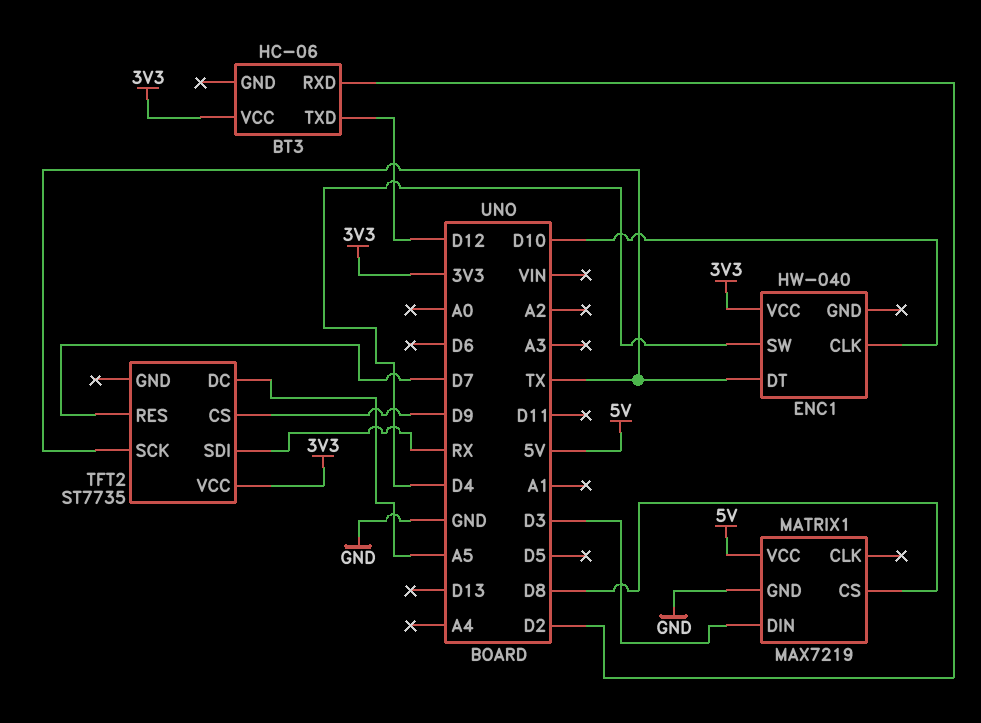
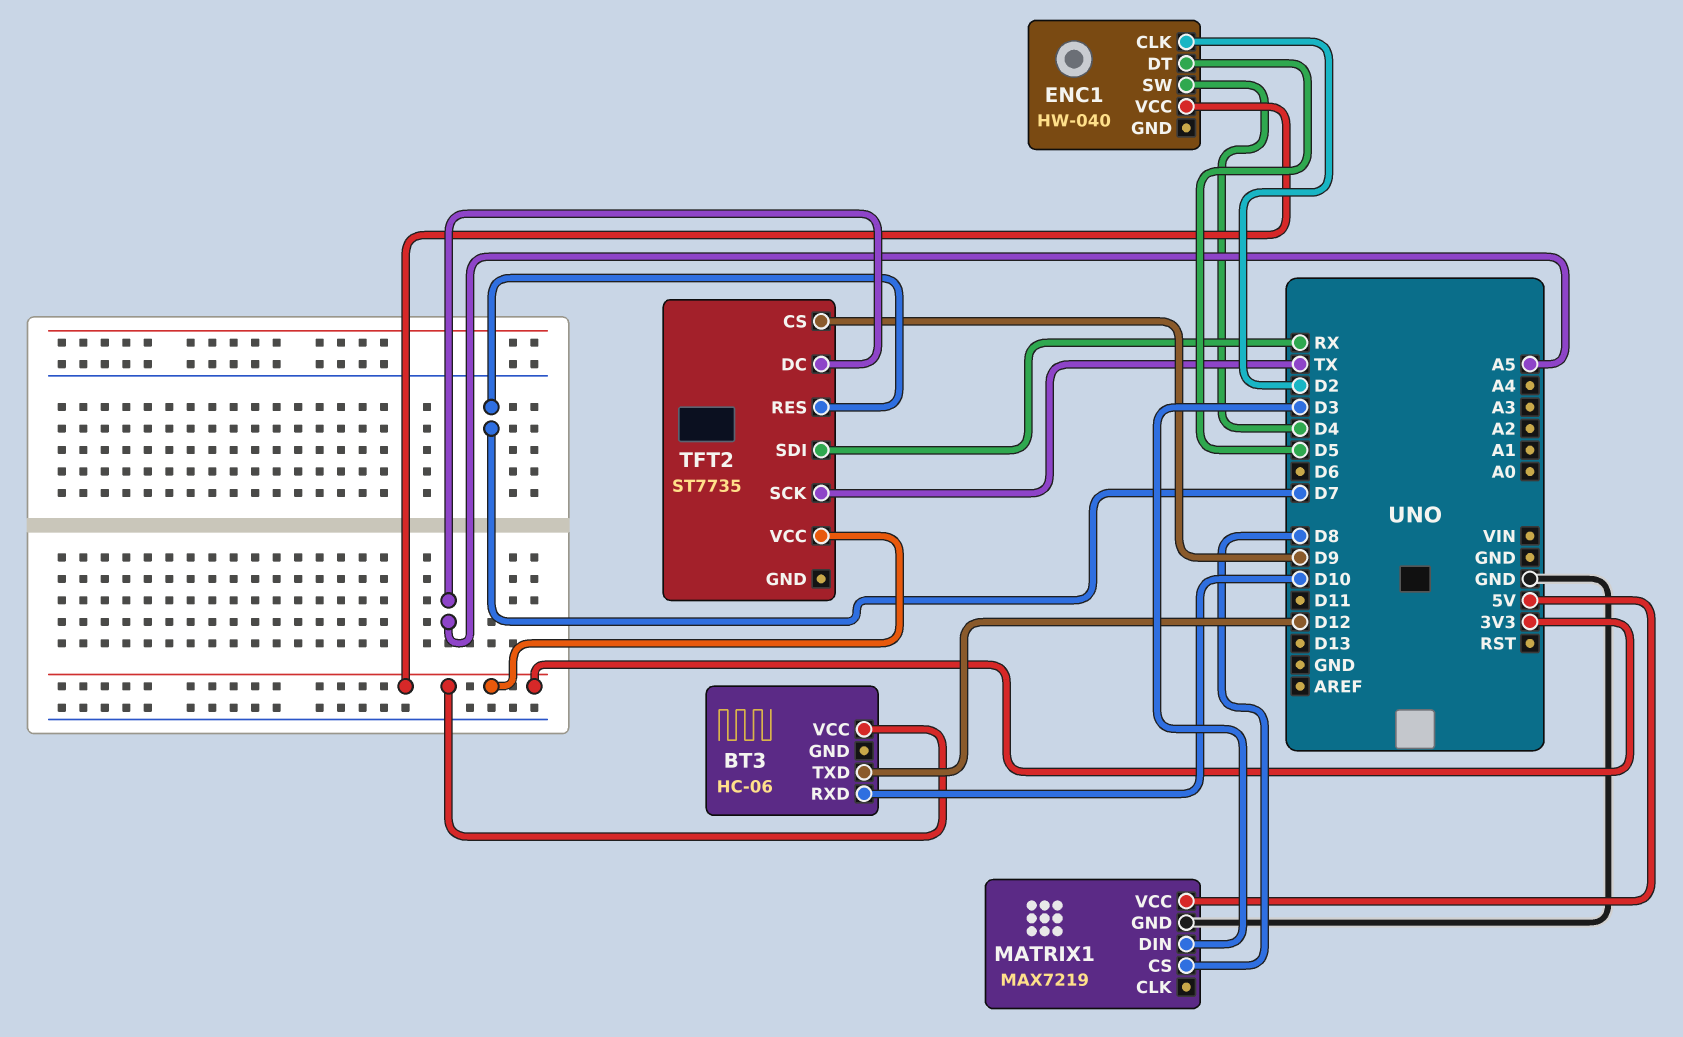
BT3 pin RXD: D2 -> D10
ENC1 pin CLK: D10 -> D2
ENC1 pin DT: TX -> D5

